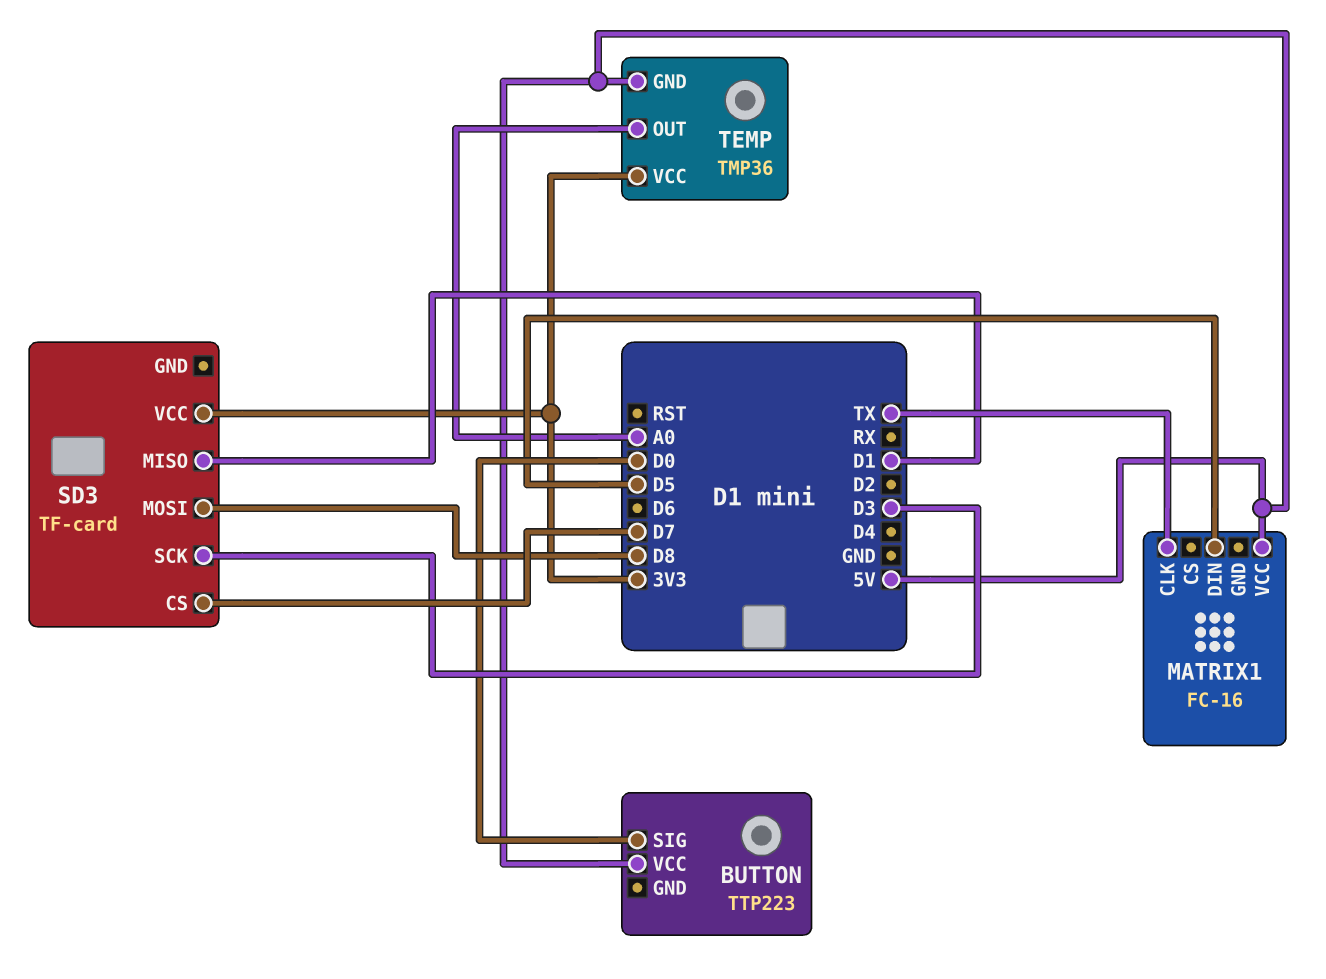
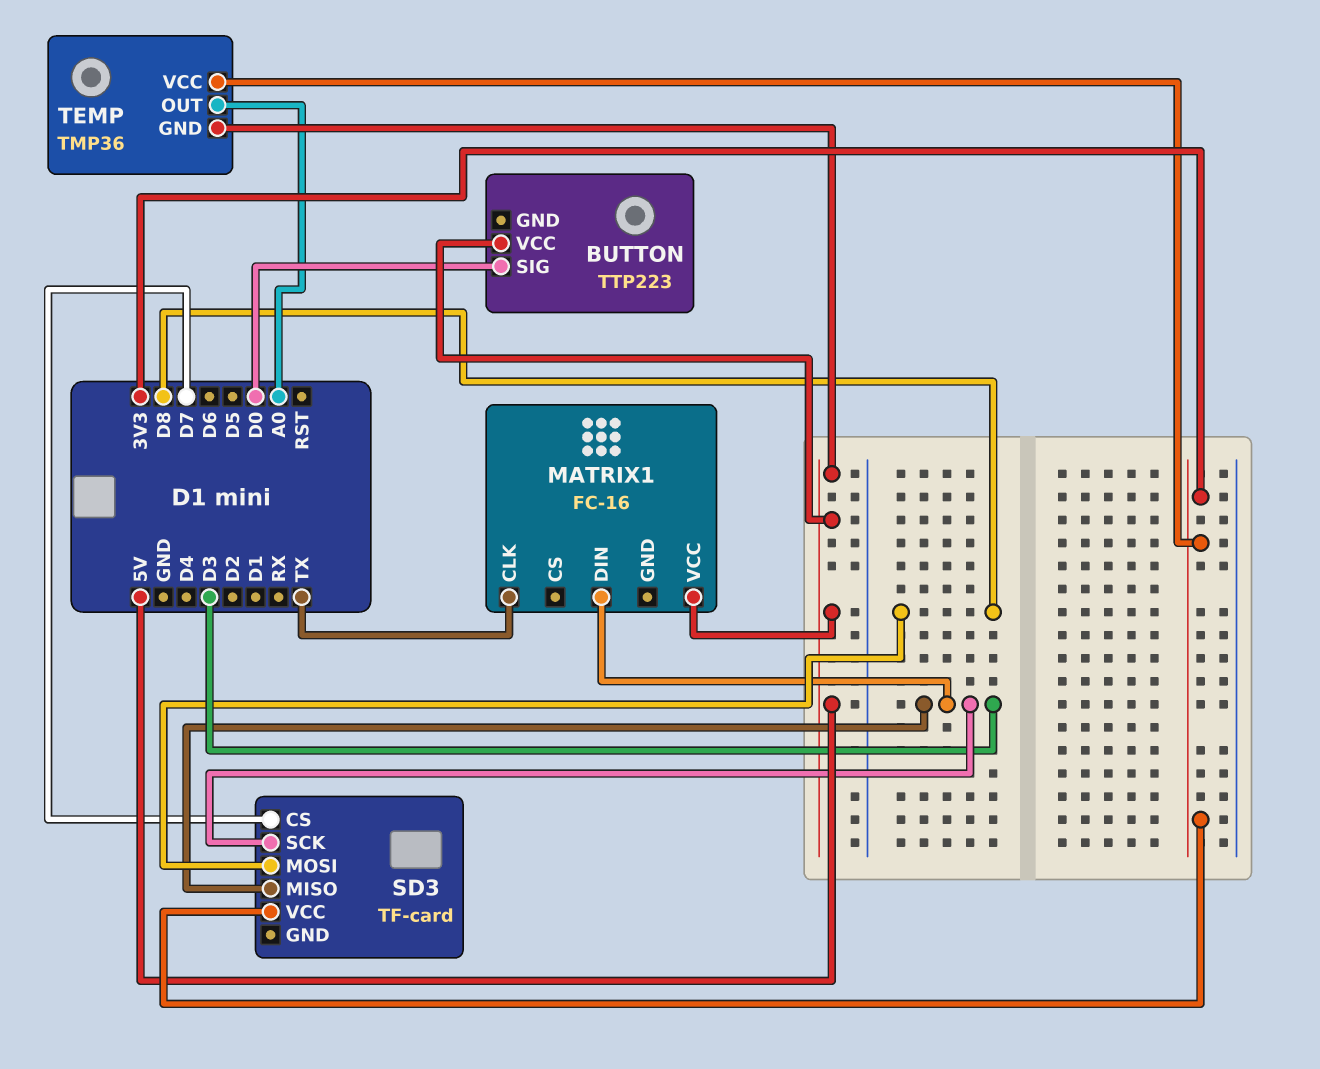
MATRIX1 pin DIN: D5 -> D3
SD3 pin MISO: D1 -> D3

